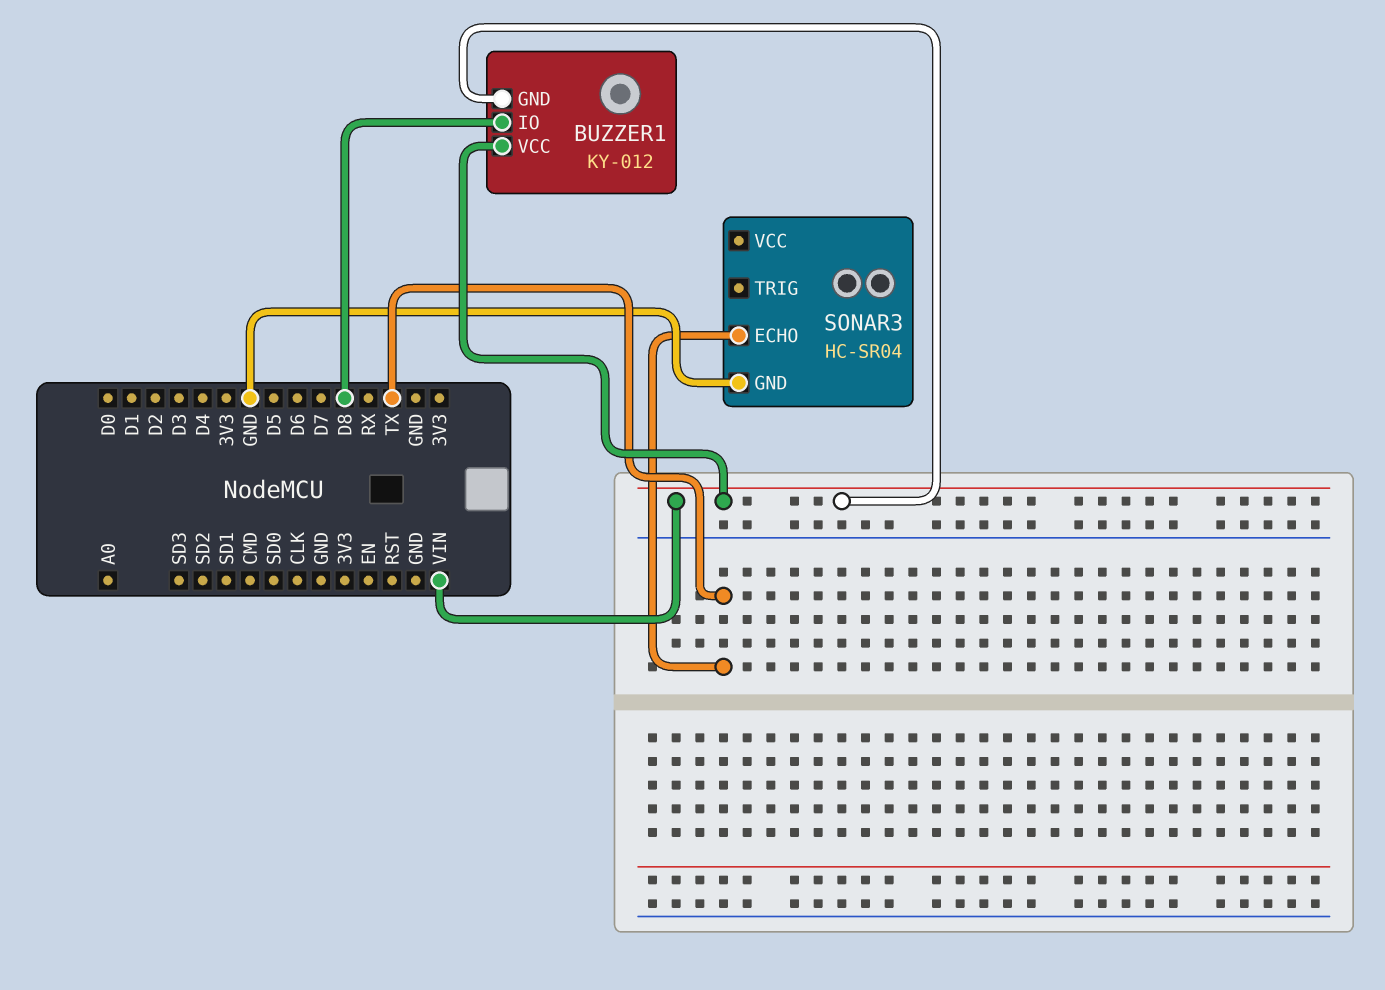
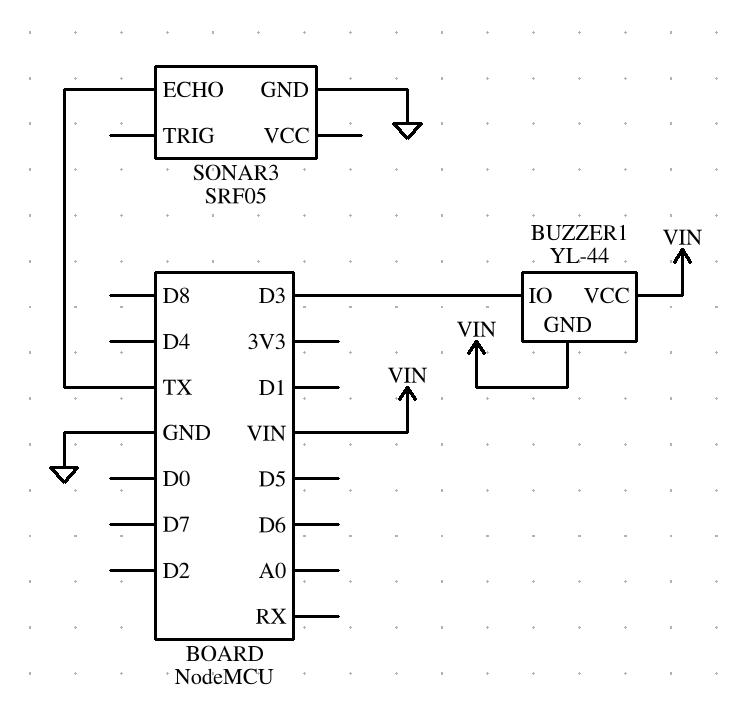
BUZZER1: KY-012 -> YL-44
BUZZER1 pin IO: D8 -> D3
SONAR3: HC-SR04 -> SRF05

